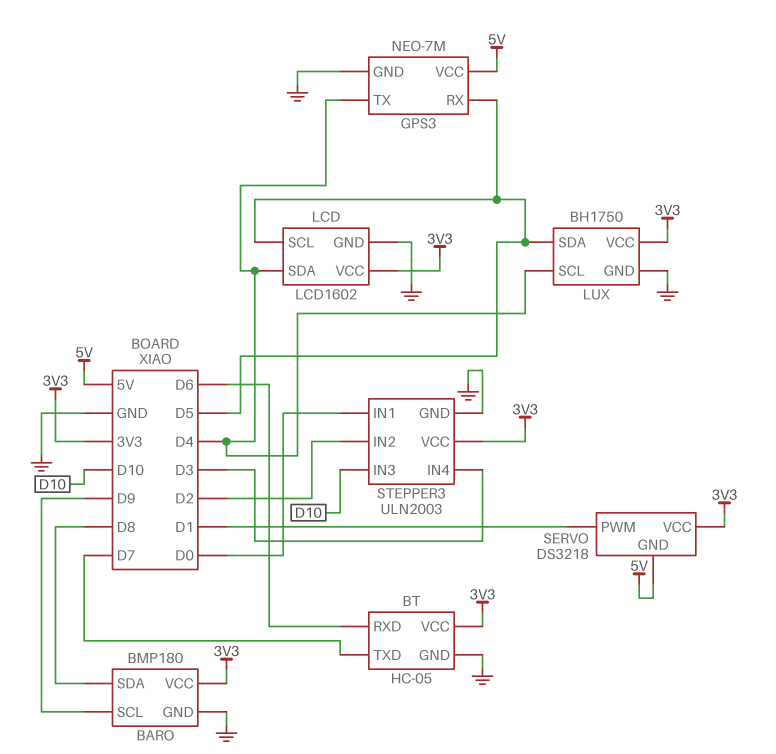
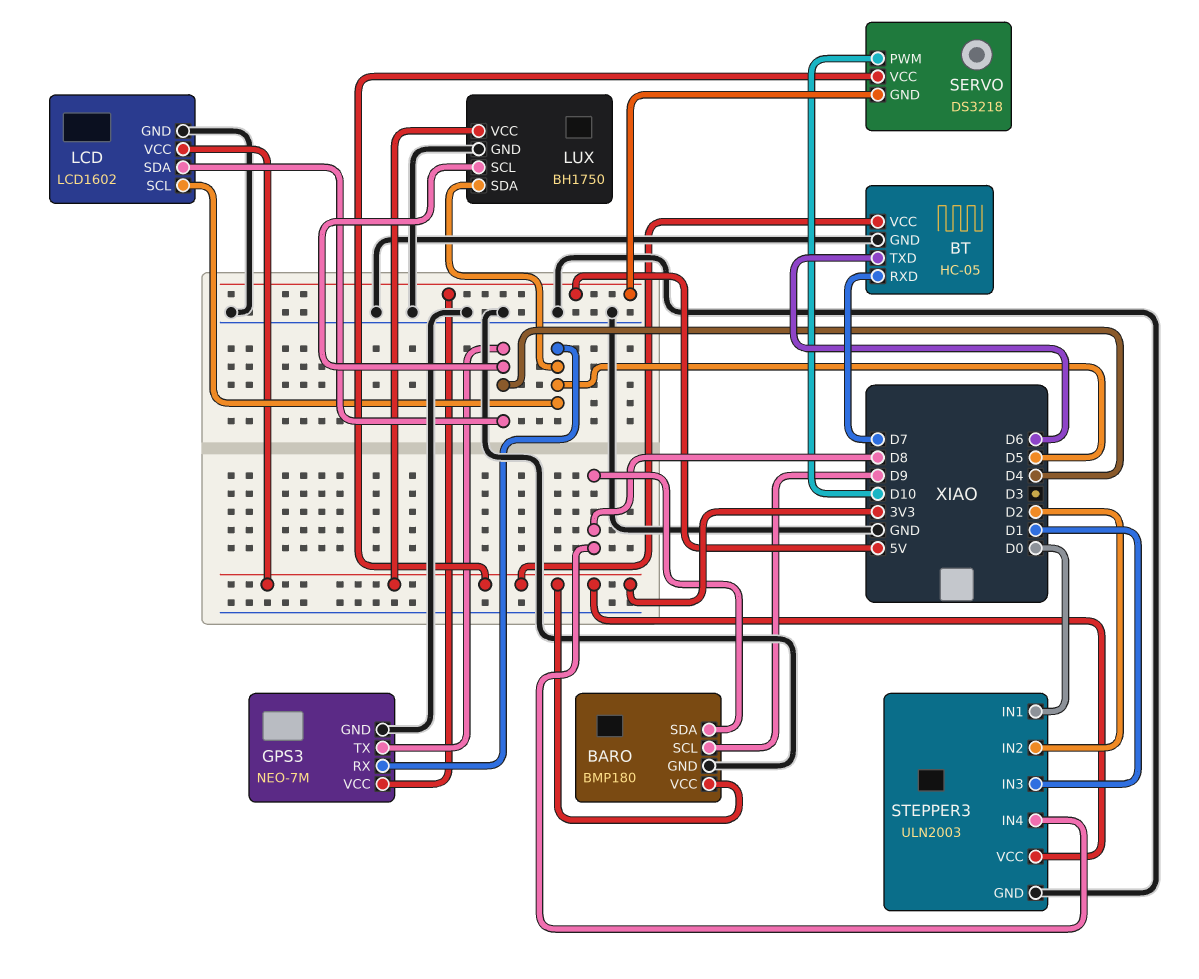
BT pin RXD: D6 -> D7
BT pin TXD: D7 -> D6
SERVO pin PWM: D1 -> D10
STEPPER3 pin IN3: D10 -> D1
STEPPER3 pin IN4: D3 -> D8

